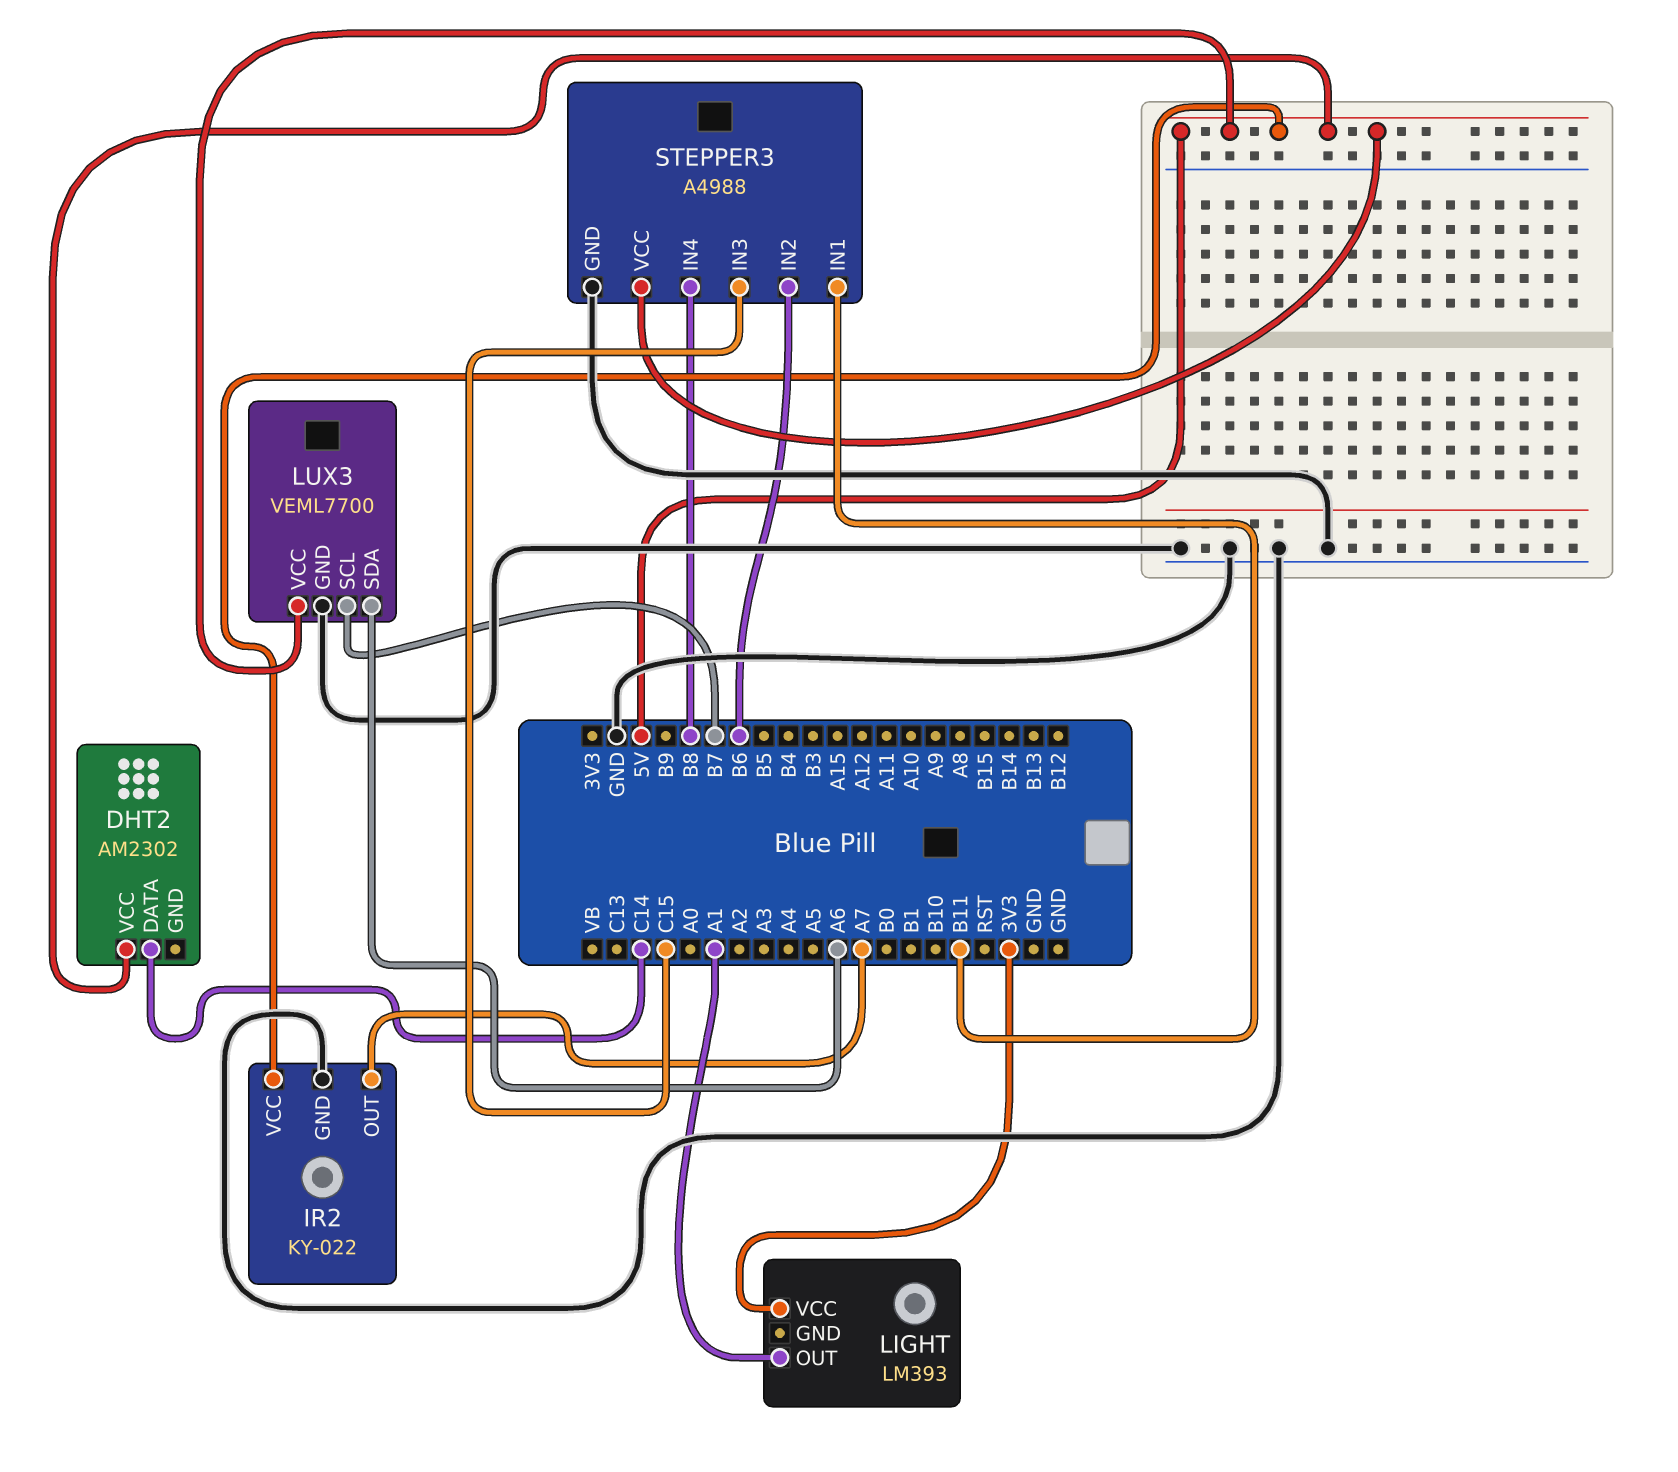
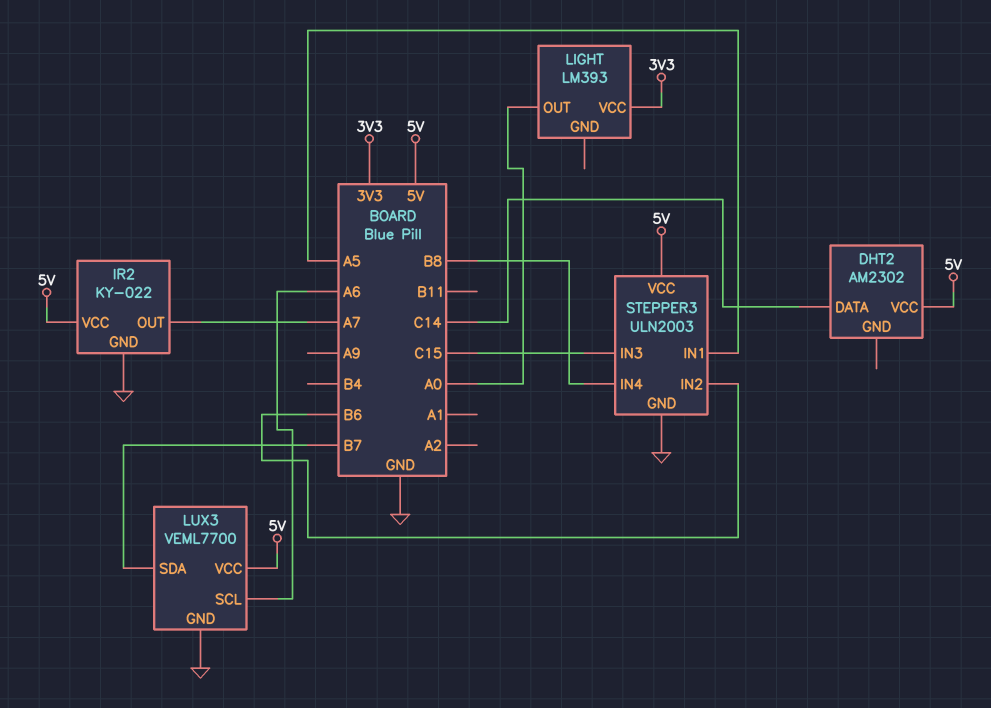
LIGHT pin OUT: A1 -> A0
LUX3 pin SCL: B7 -> A6
LUX3 pin SDA: A6 -> B7
STEPPER3: A4988 -> ULN2003
STEPPER3 pin IN1: B11 -> A5

